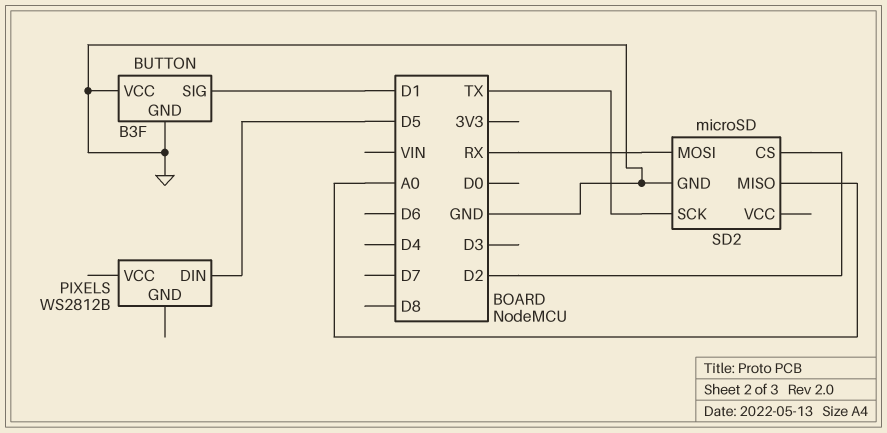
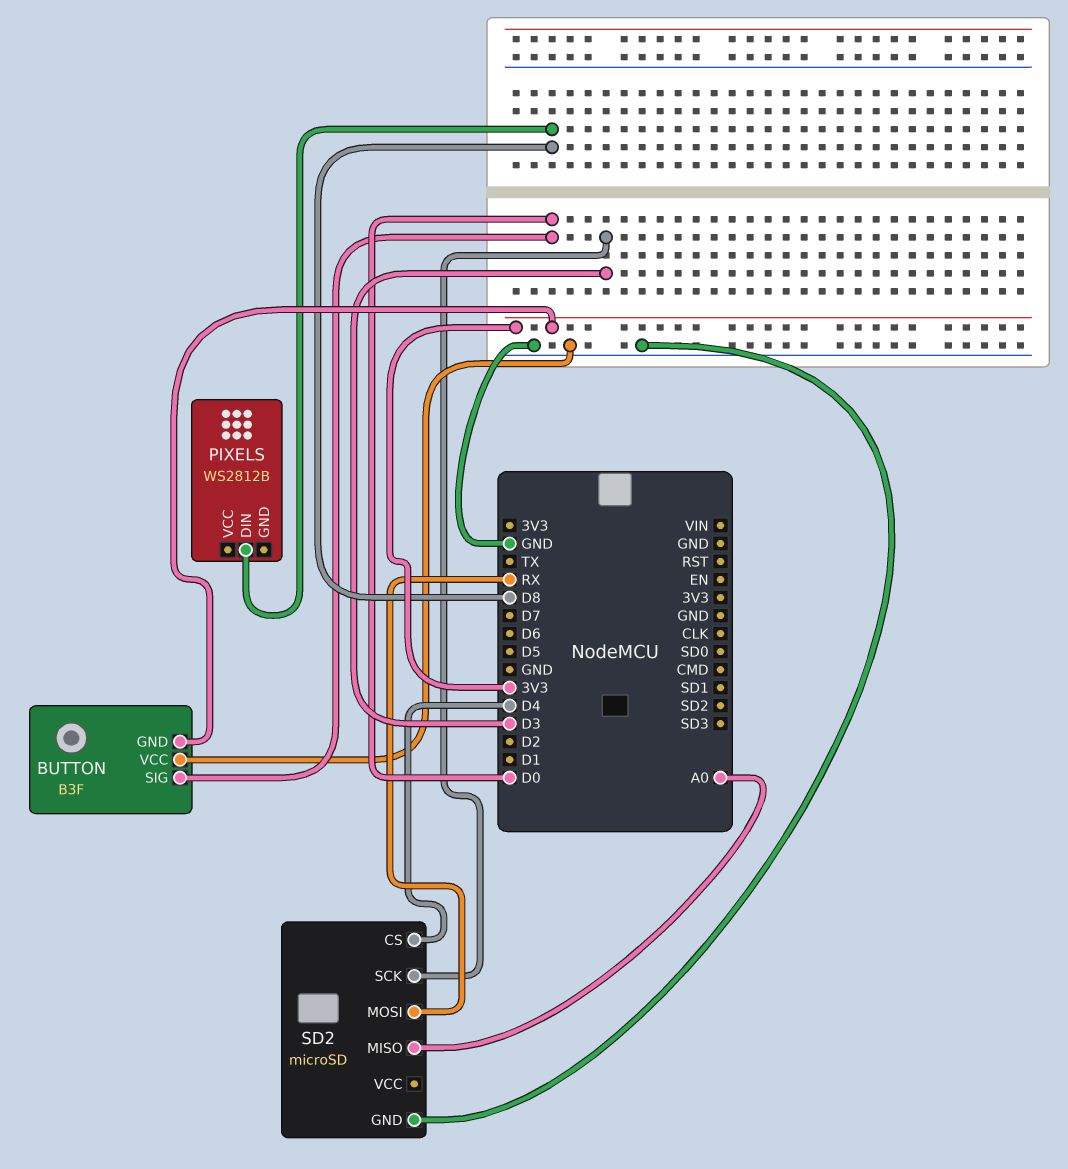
BUTTON pin GND: GND -> 3V3
BUTTON pin SIG: D1 -> D0
PIXELS pin DIN: D5 -> D8
SD2 pin CS: D2 -> D4
SD2 pin SCK: TX -> D3

